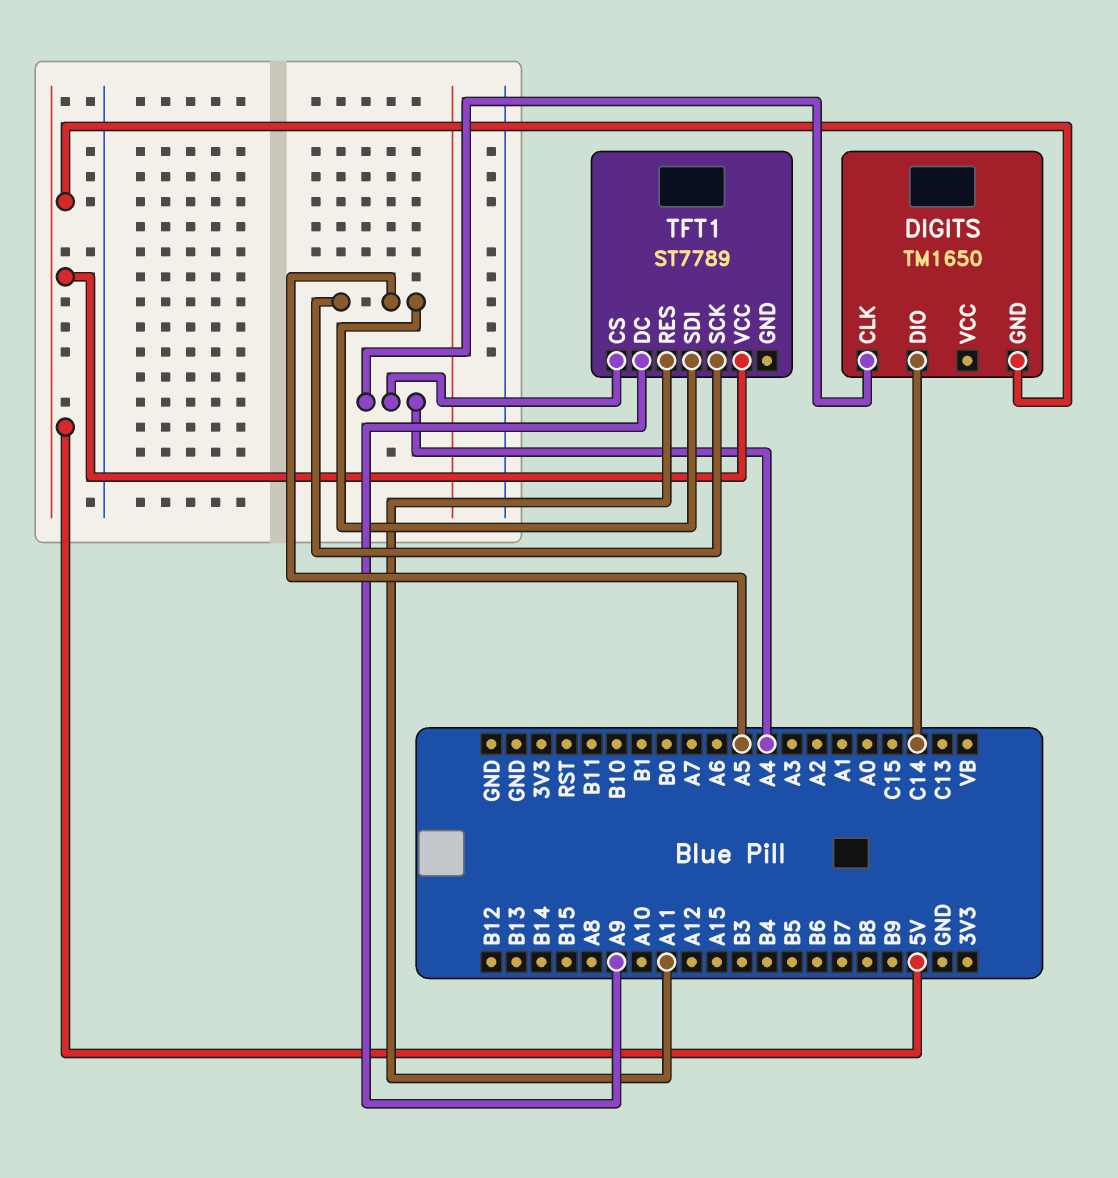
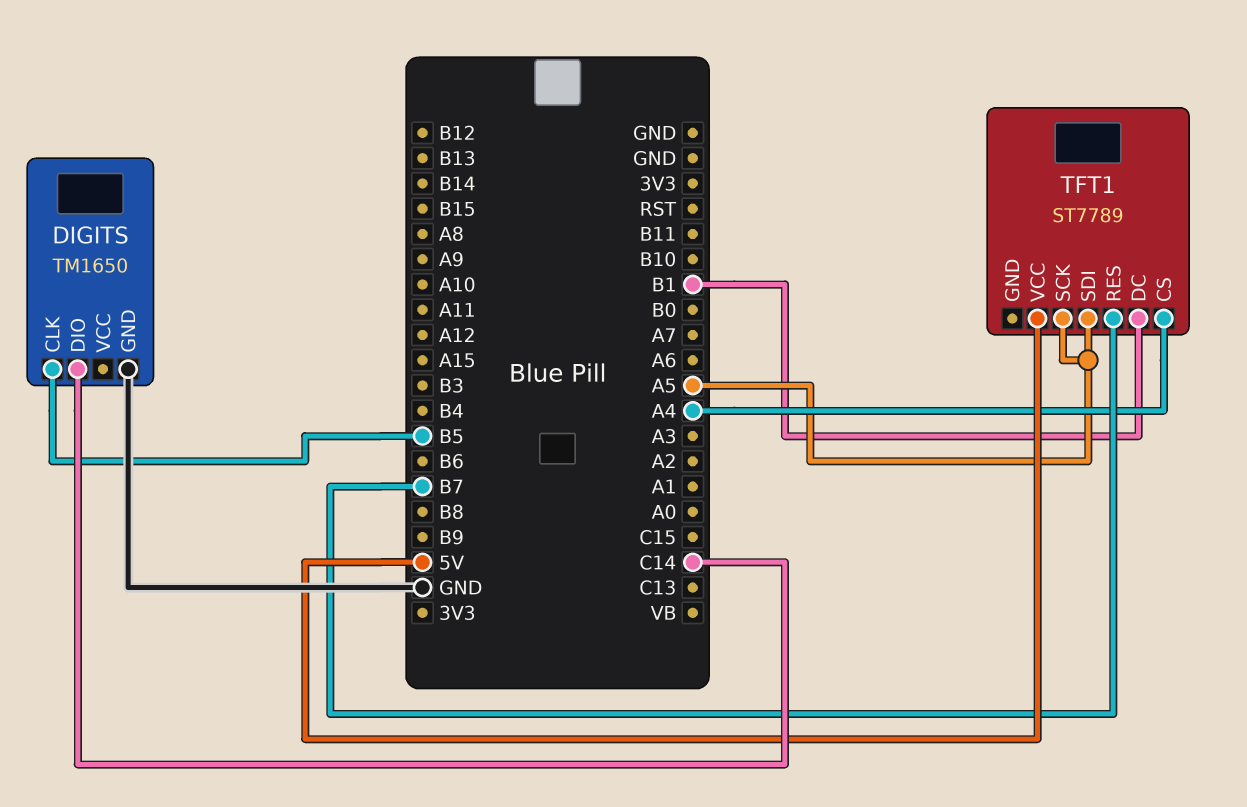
DIGITS pin CLK: A4 -> B5
DIGITS pin GND: 5V -> GND
TFT1 pin DC: A9 -> B1
TFT1 pin RES: A11 -> B7

